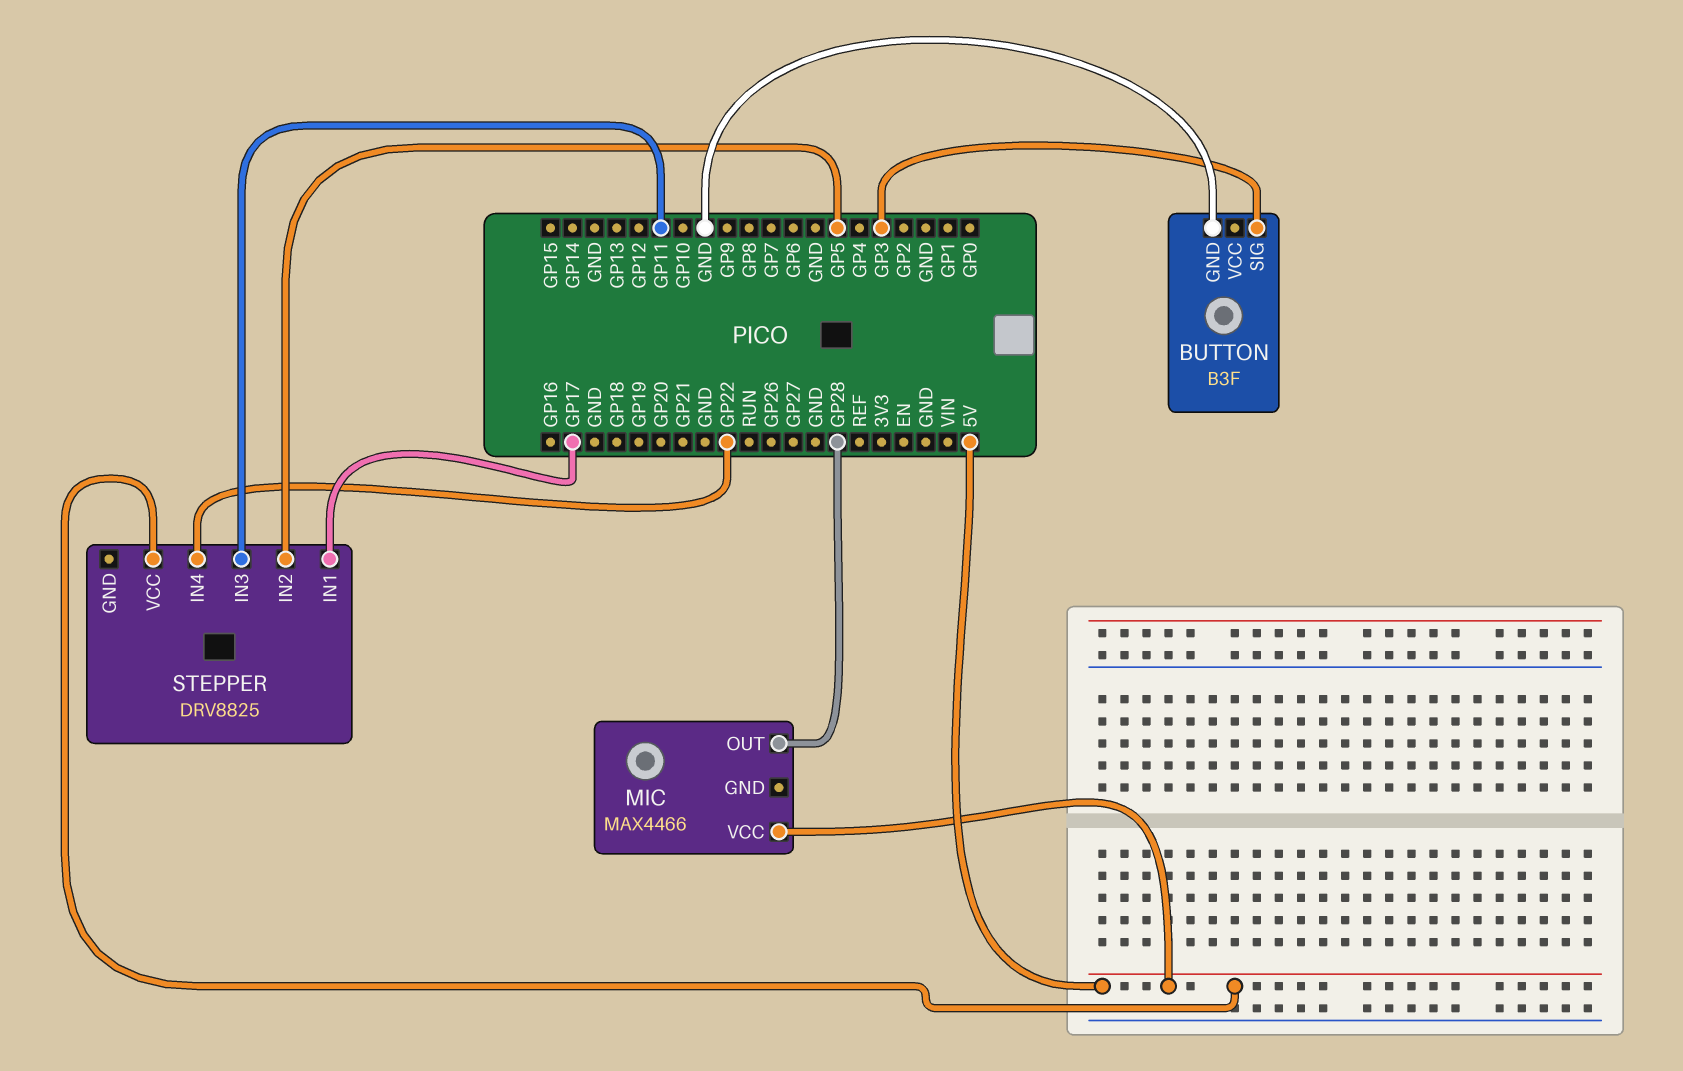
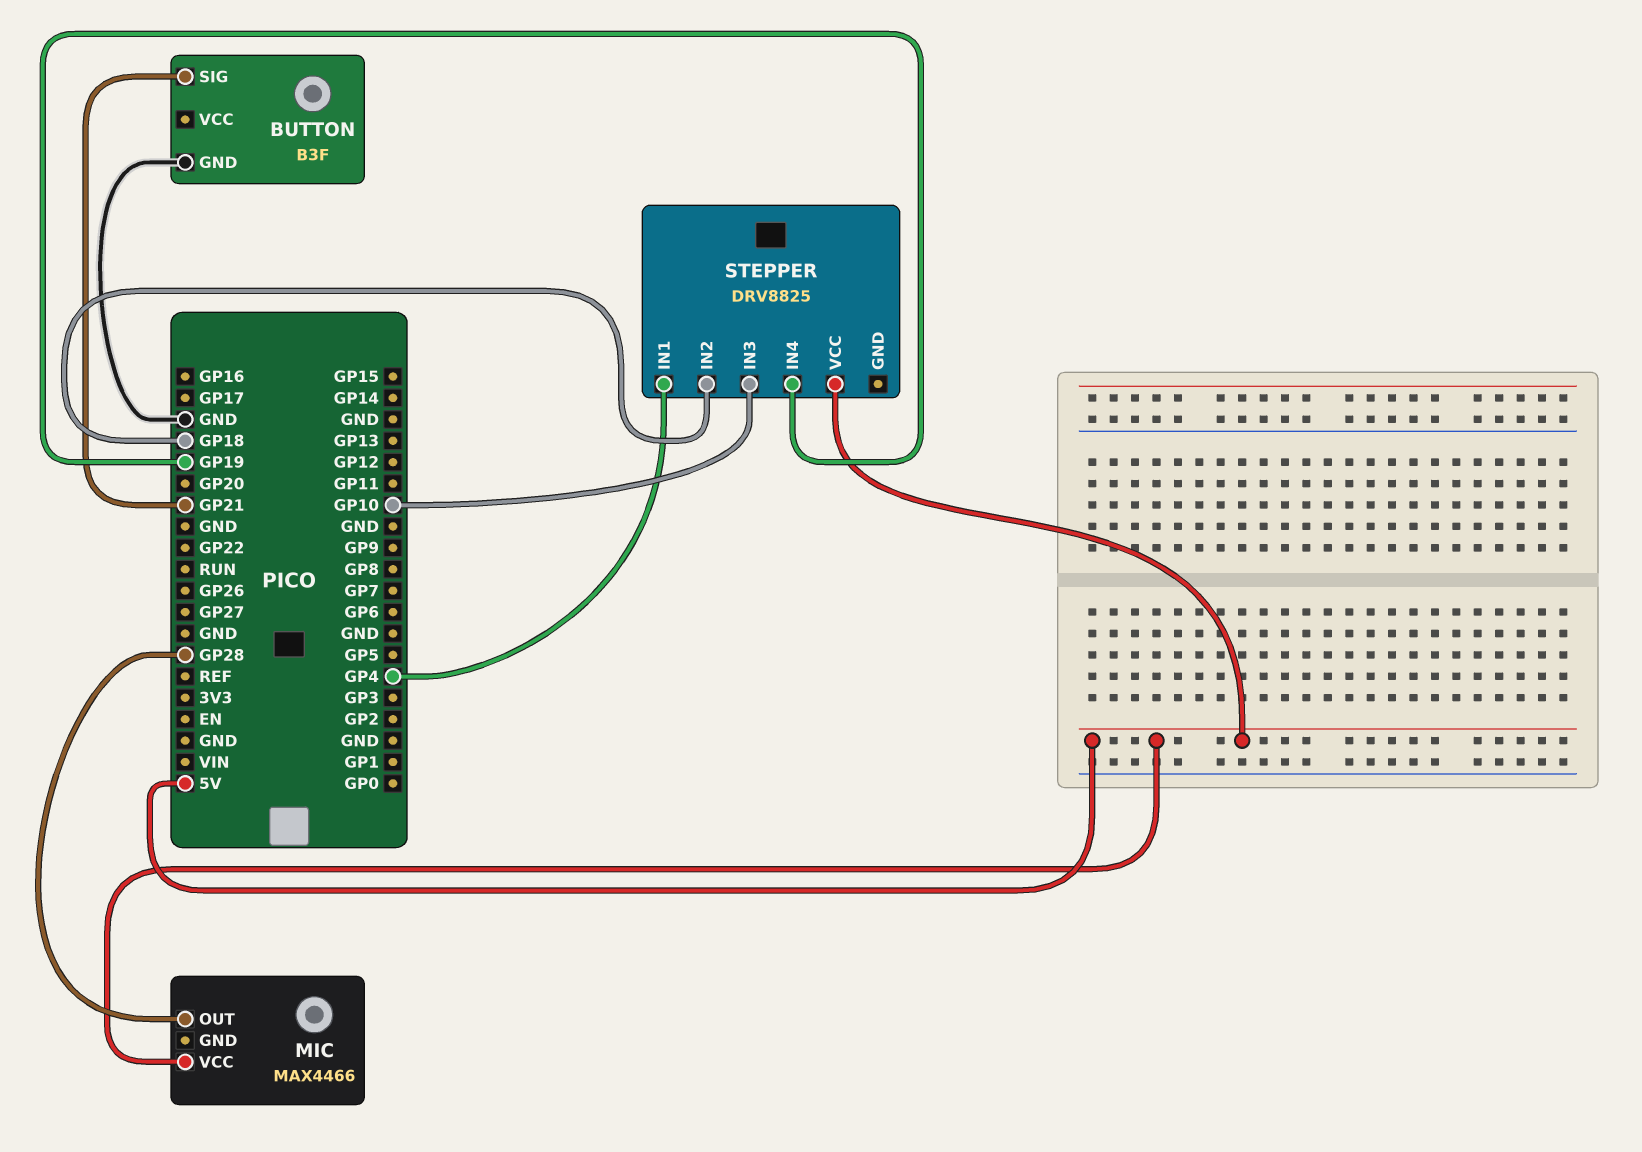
BUTTON pin SIG: GP3 -> GP21
STEPPER pin IN1: GP17 -> GP4
STEPPER pin IN2: GP5 -> GP18
STEPPER pin IN3: GP11 -> GP10
STEPPER pin IN4: GP22 -> GP19

